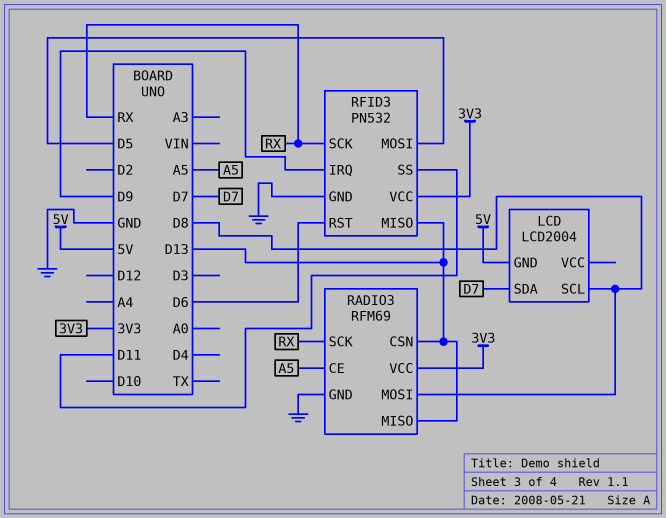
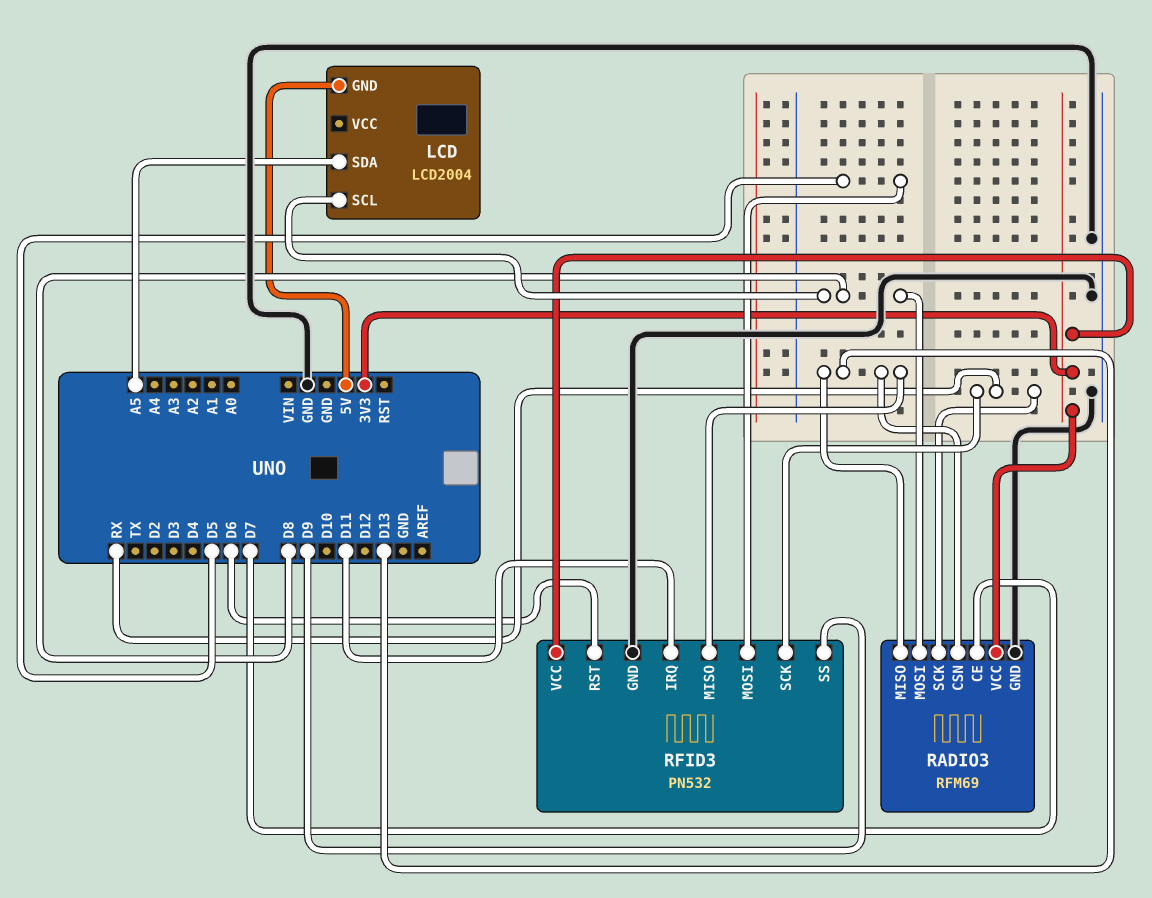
LCD pin SDA: D7 -> A5
RADIO3 pin CE: A5 -> D7
RFID3 pin IRQ: D9 -> D11
RFID3 pin SS: D11 -> D9

